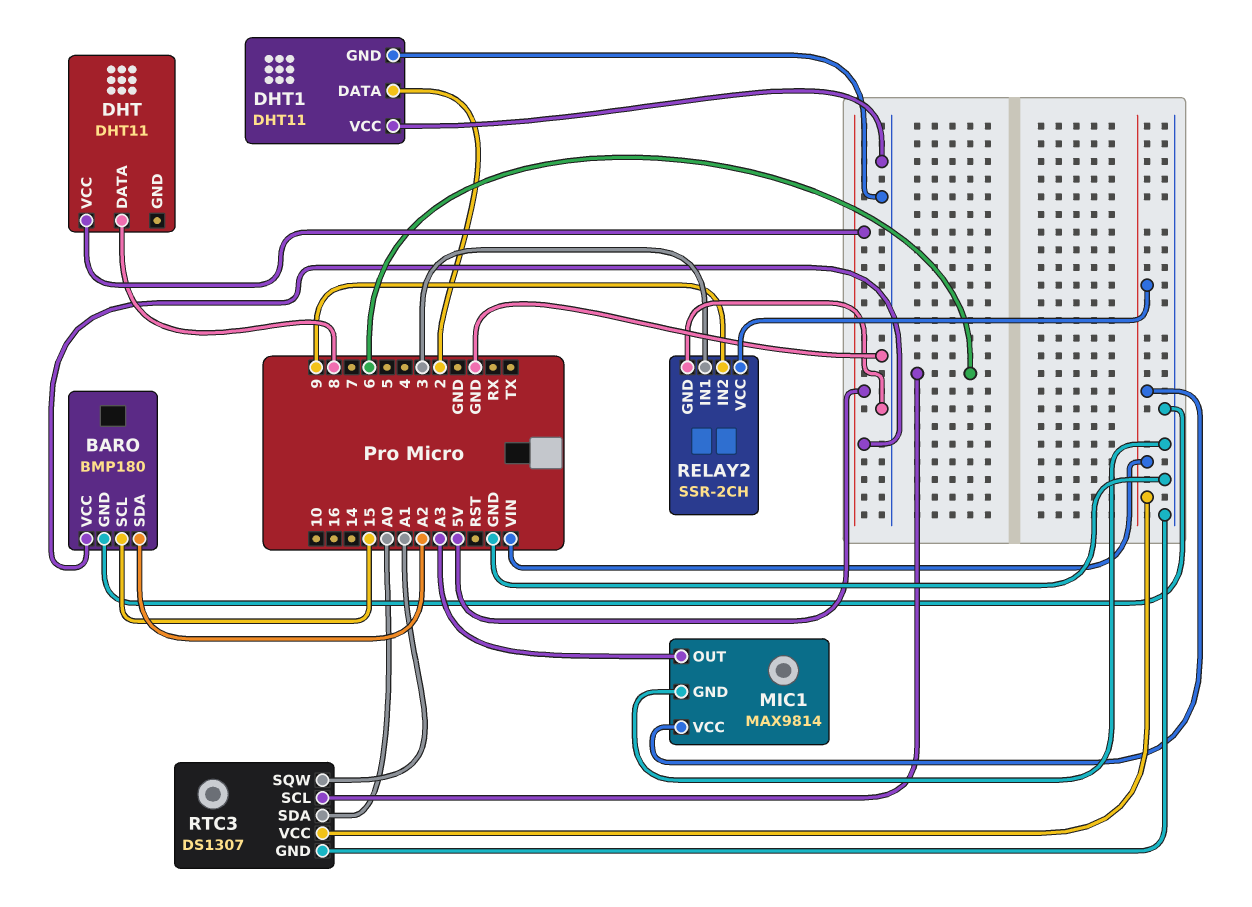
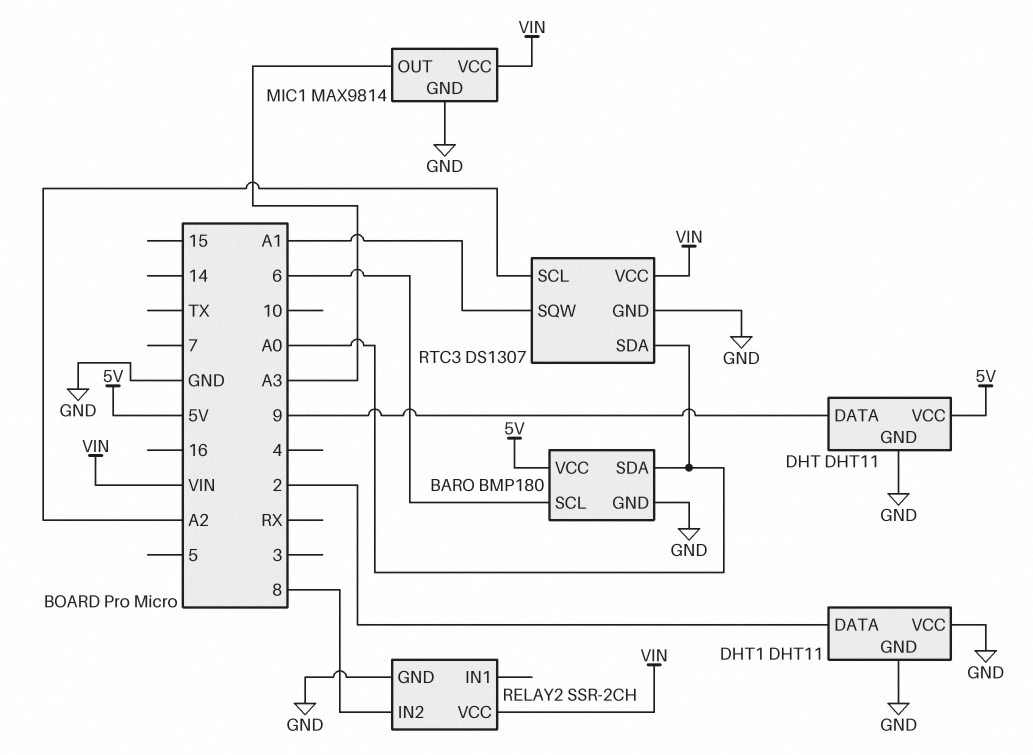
BARO pin SCL: 15 -> 6
BARO pin SDA: A2 -> A0
DHT pin DATA: 8 -> 9
DHT pin GND: none -> GND
RELAY2 pin IN1: 3 -> none
RELAY2 pin IN2: 9 -> 8
RTC3 pin SCL: 6 -> A2

